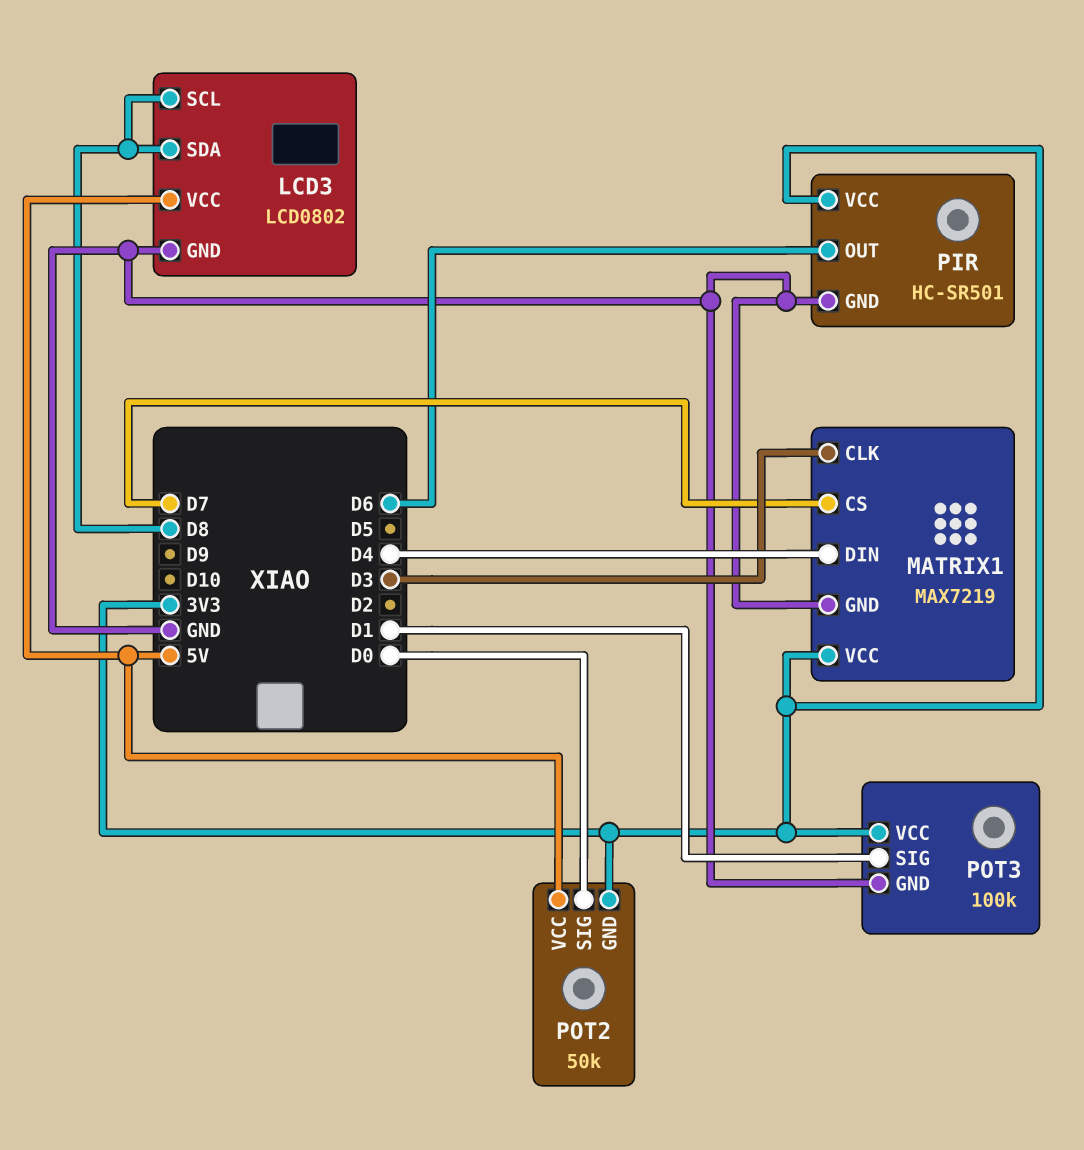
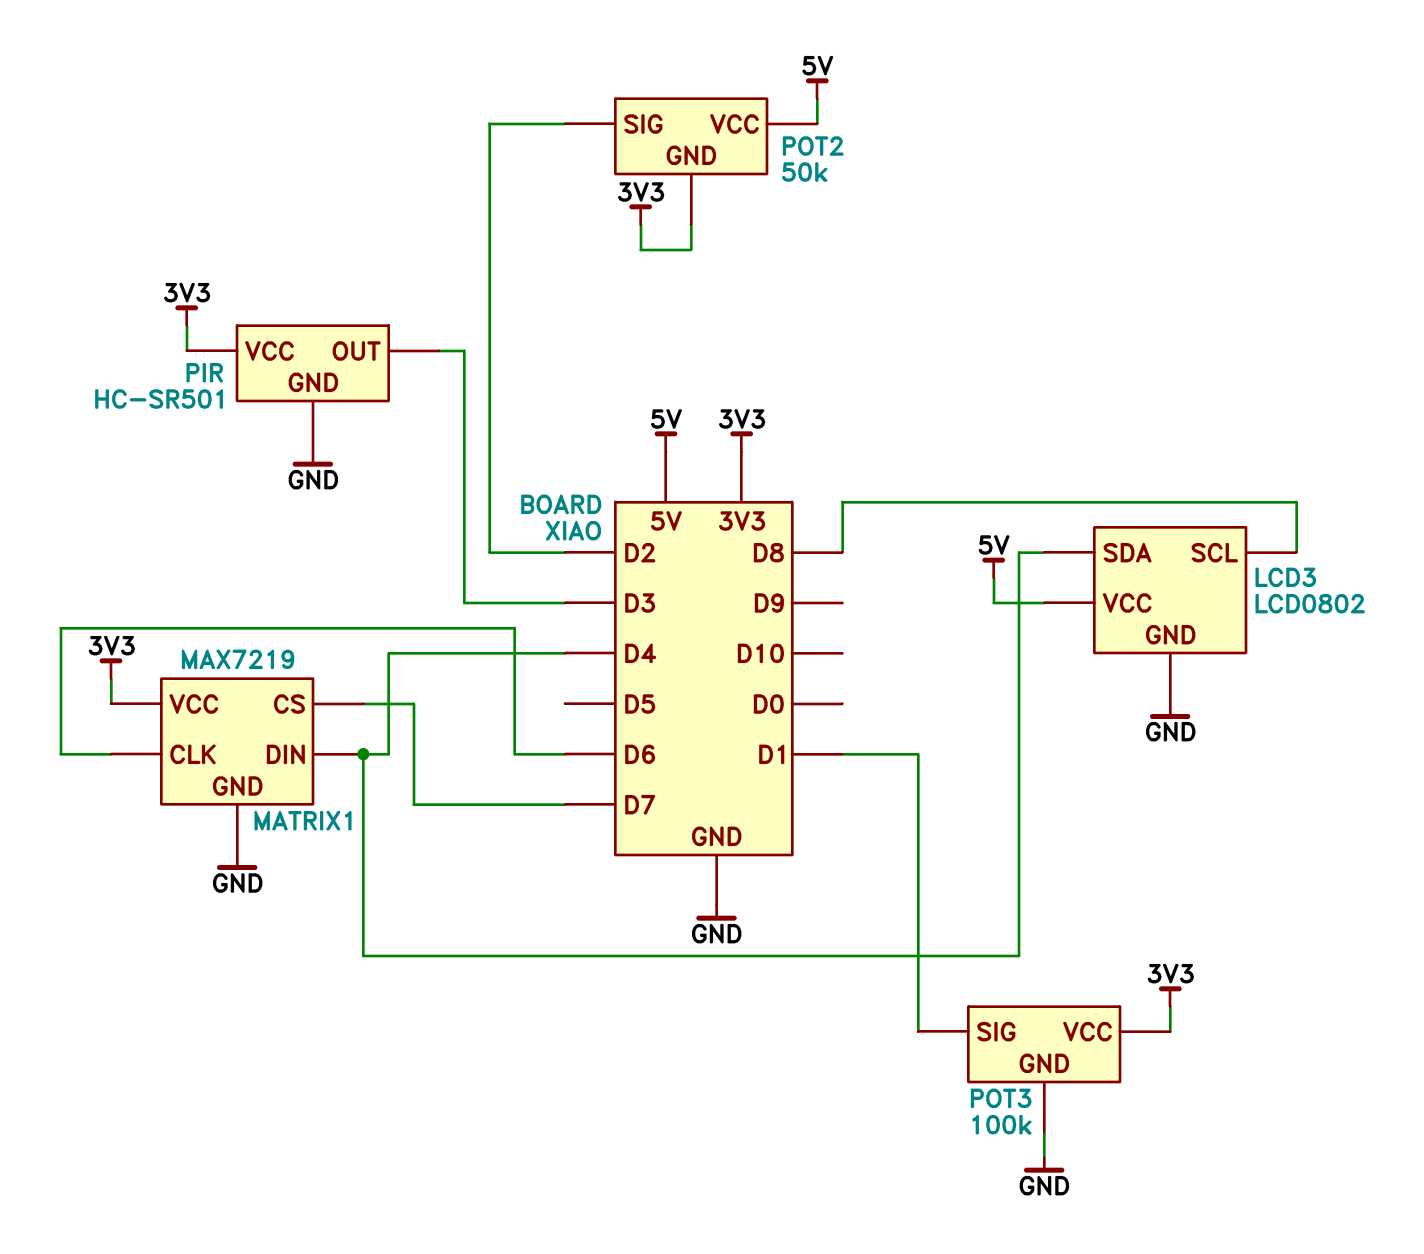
LCD3 pin SDA: D8 -> D4
MATRIX1 pin CLK: D3 -> D6
PIR pin OUT: D6 -> D3
POT2 pin SIG: D0 -> D2

